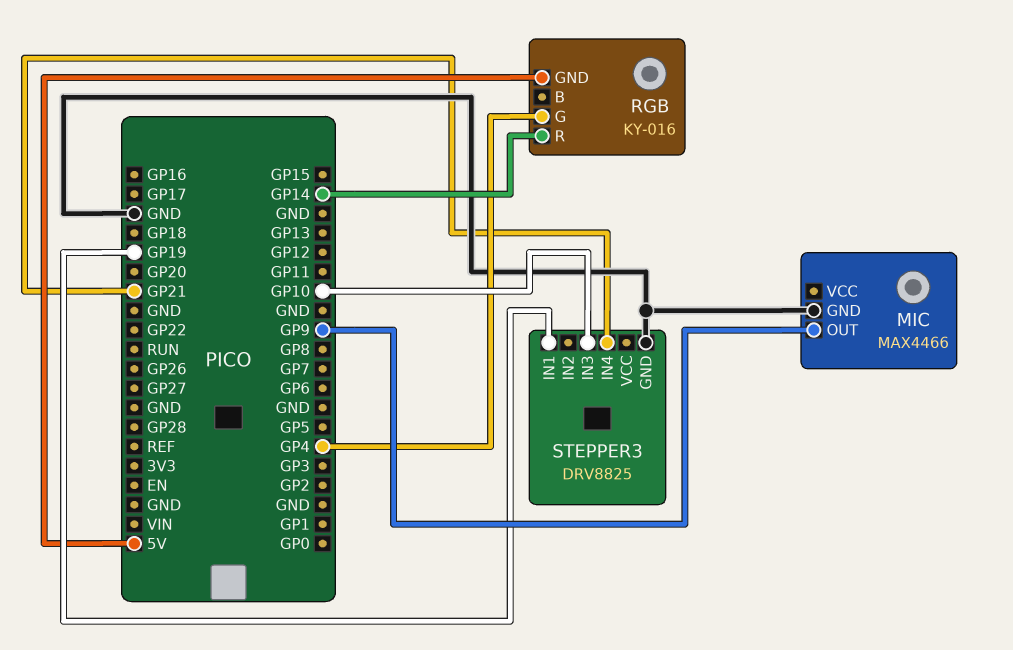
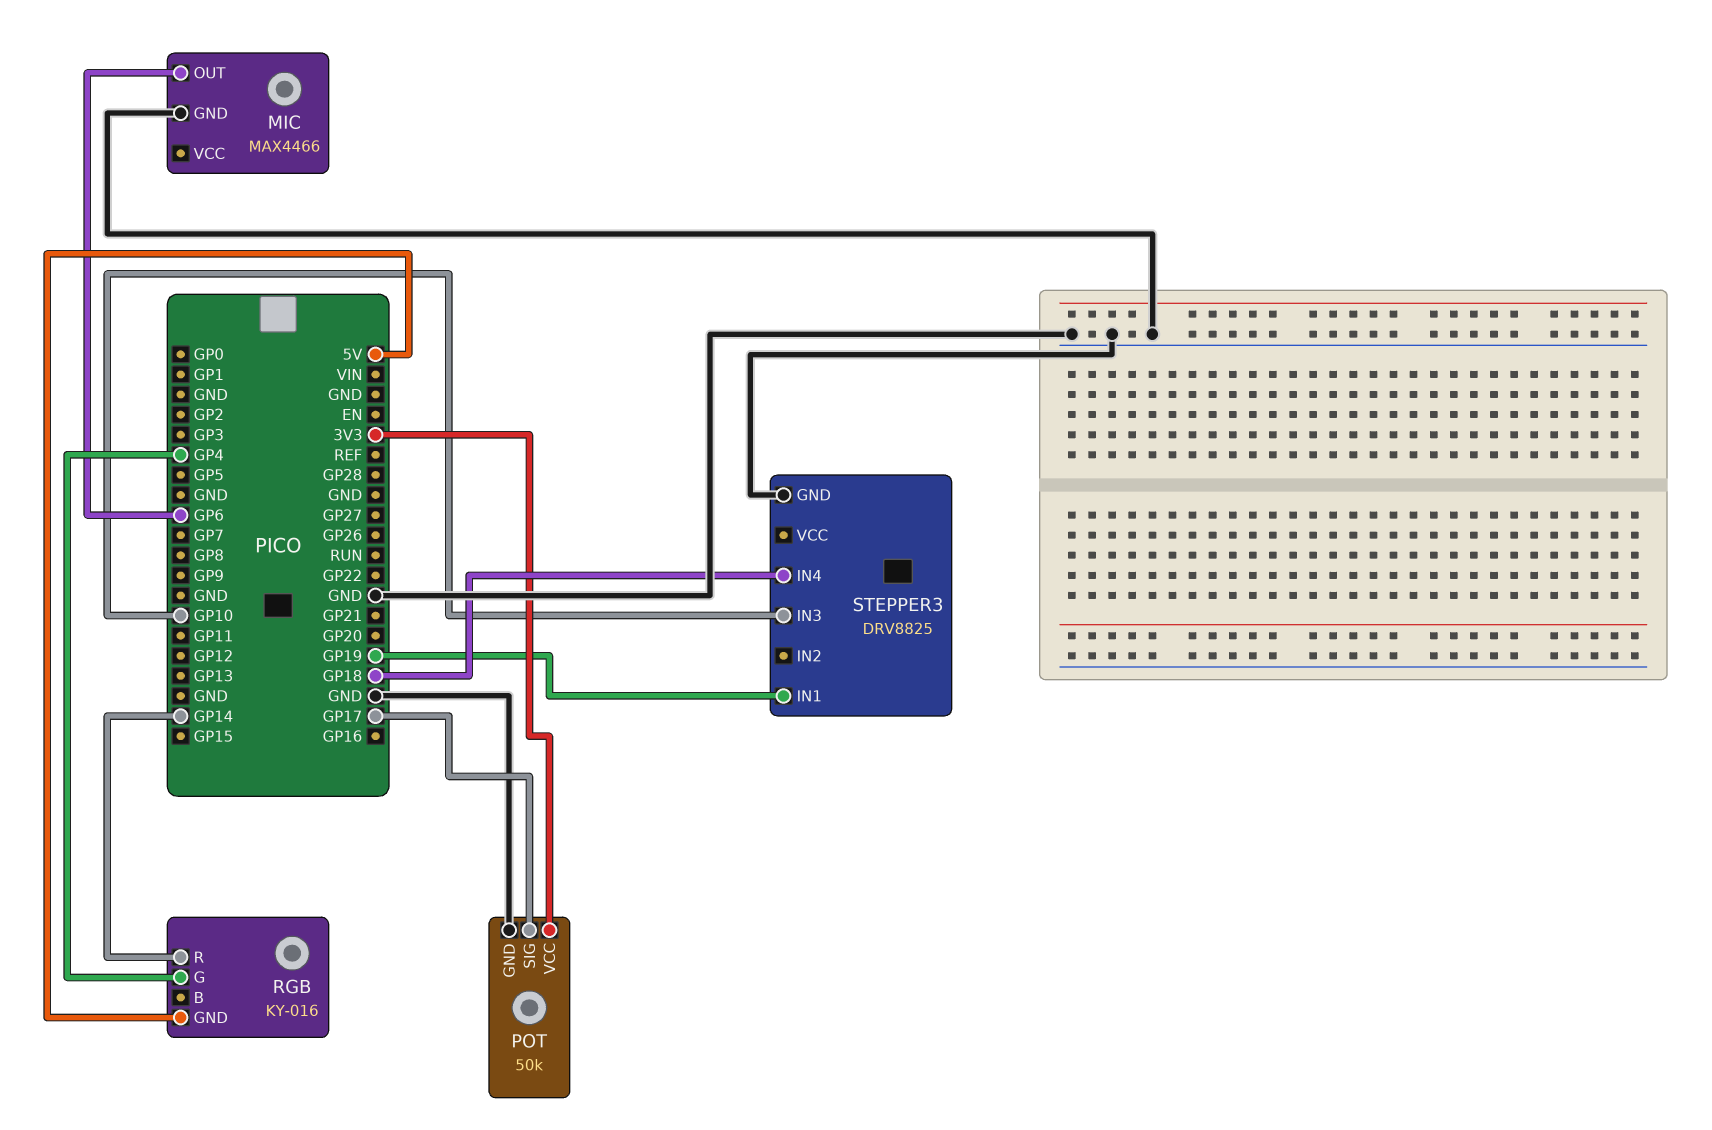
MIC pin OUT: GP9 -> GP6
POT: none -> 50k
POT pin GND: none -> GND
POT pin SIG: none -> GP17
POT pin VCC: none -> 3V3
STEPPER3 pin IN4: GP21 -> GP18

